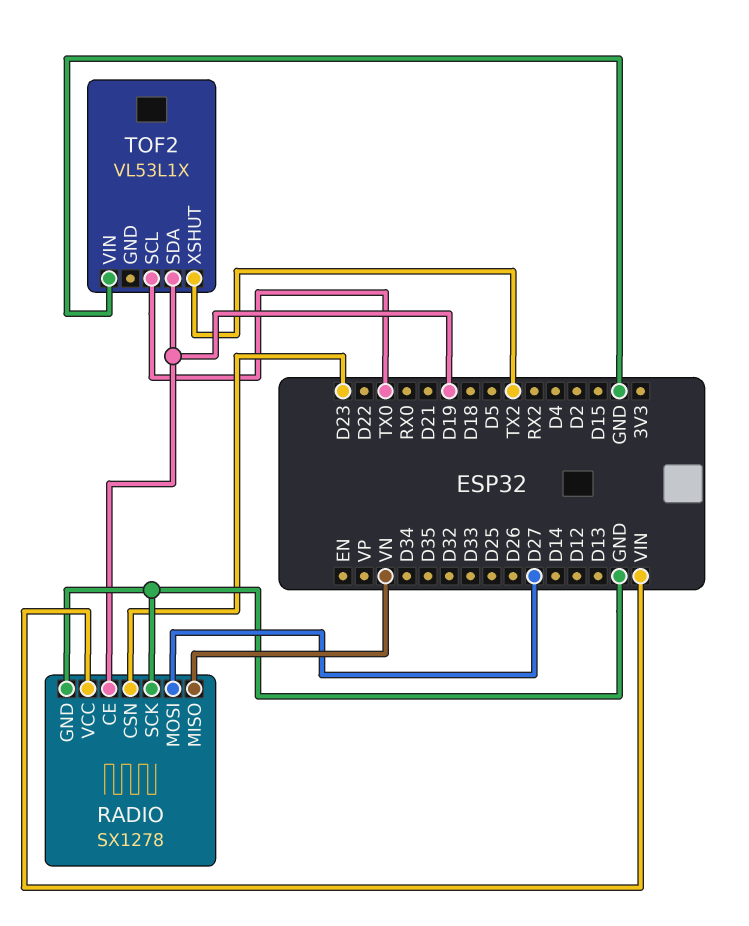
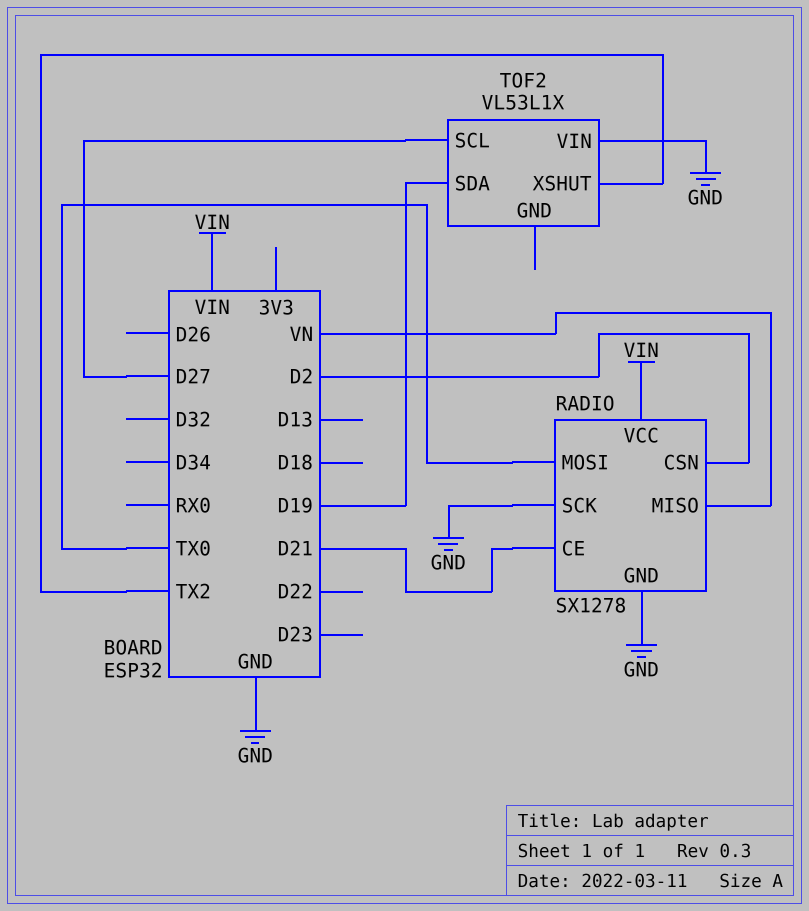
RADIO pin CE: D19 -> D21
RADIO pin CSN: D23 -> D2
RADIO pin MOSI: D27 -> TX0
TOF2 pin SCL: TX0 -> D27

